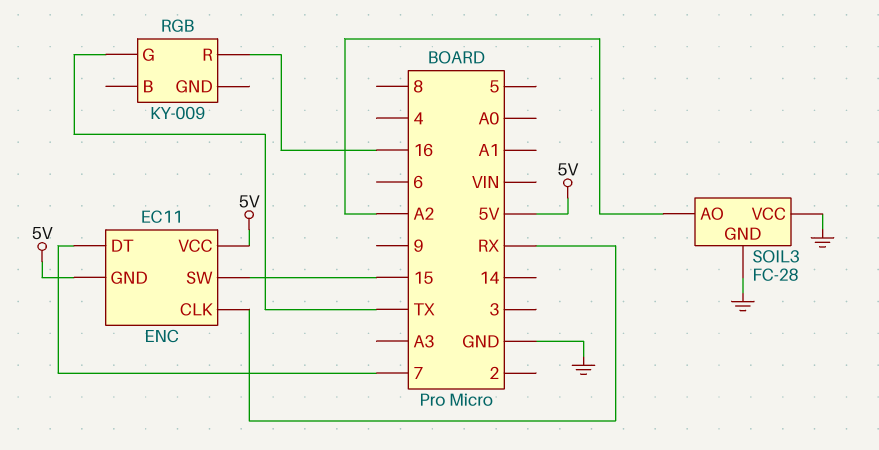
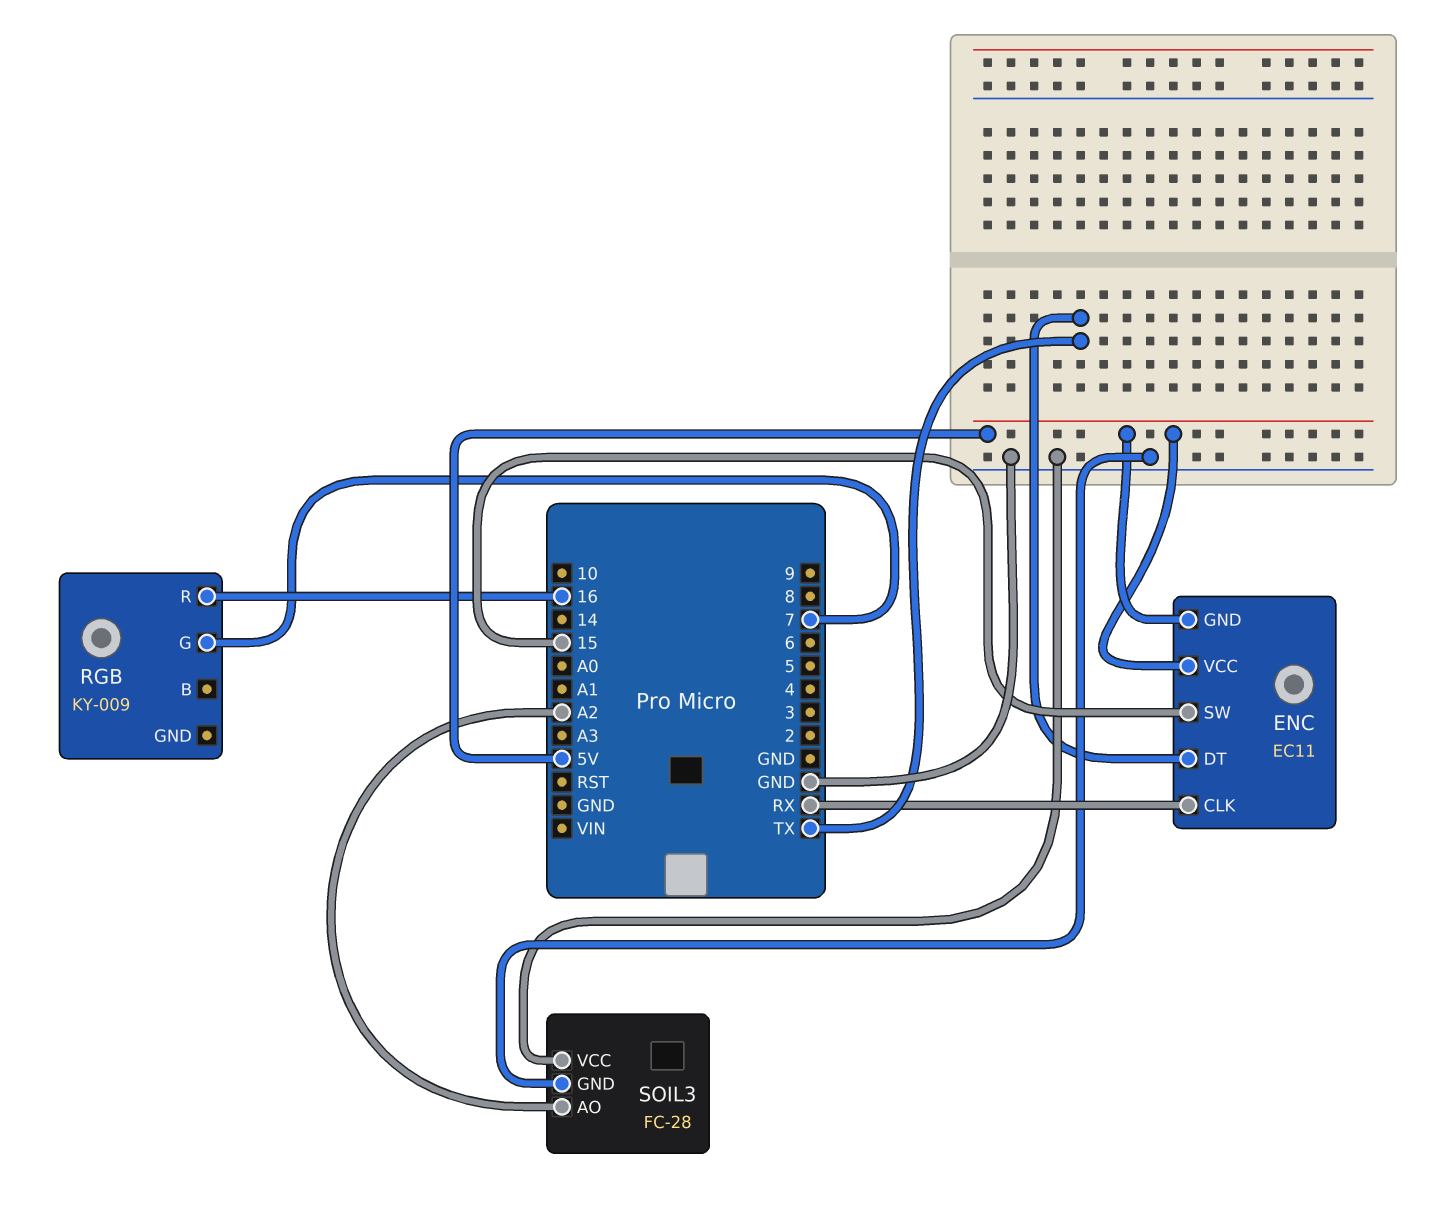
ENC pin DT: 7 -> TX
RGB pin G: TX -> 7

